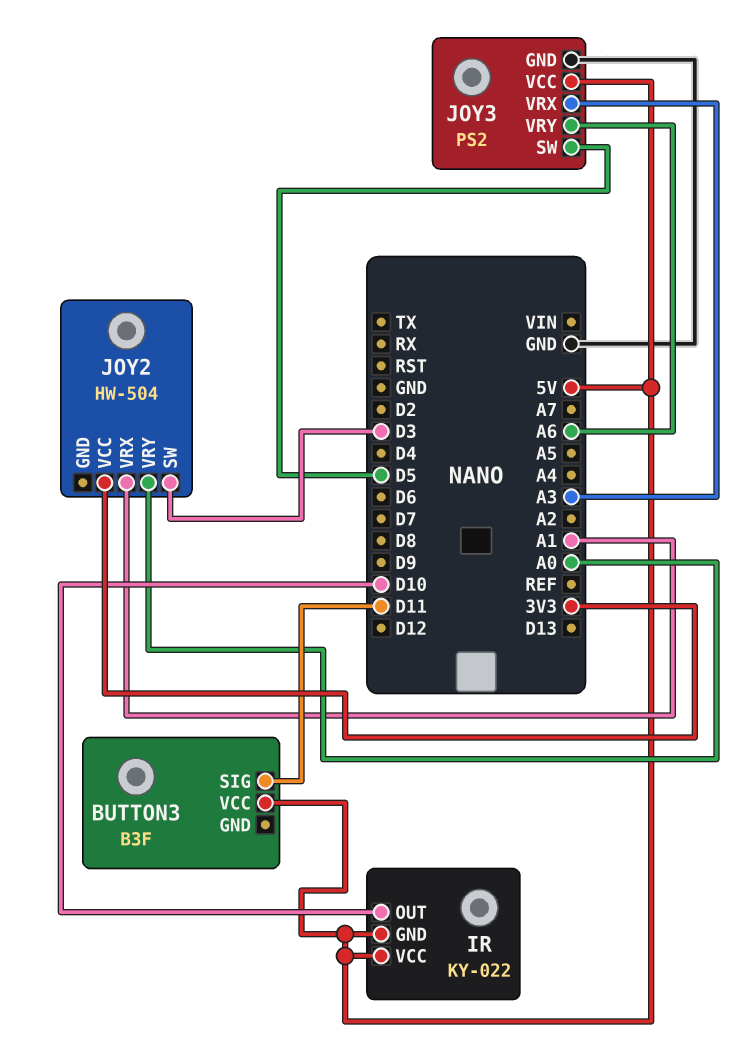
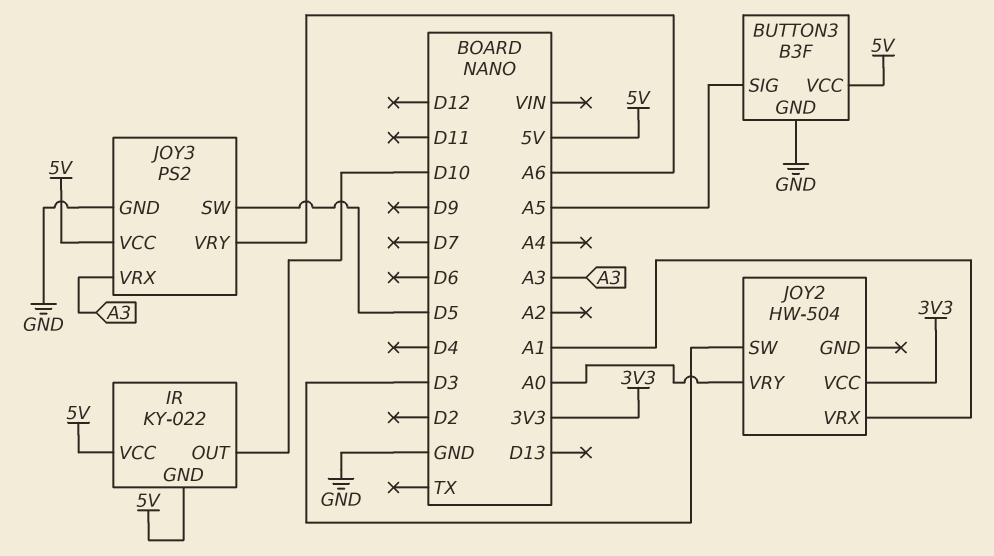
BUTTON3 pin GND: none -> GND
BUTTON3 pin SIG: D11 -> A5

